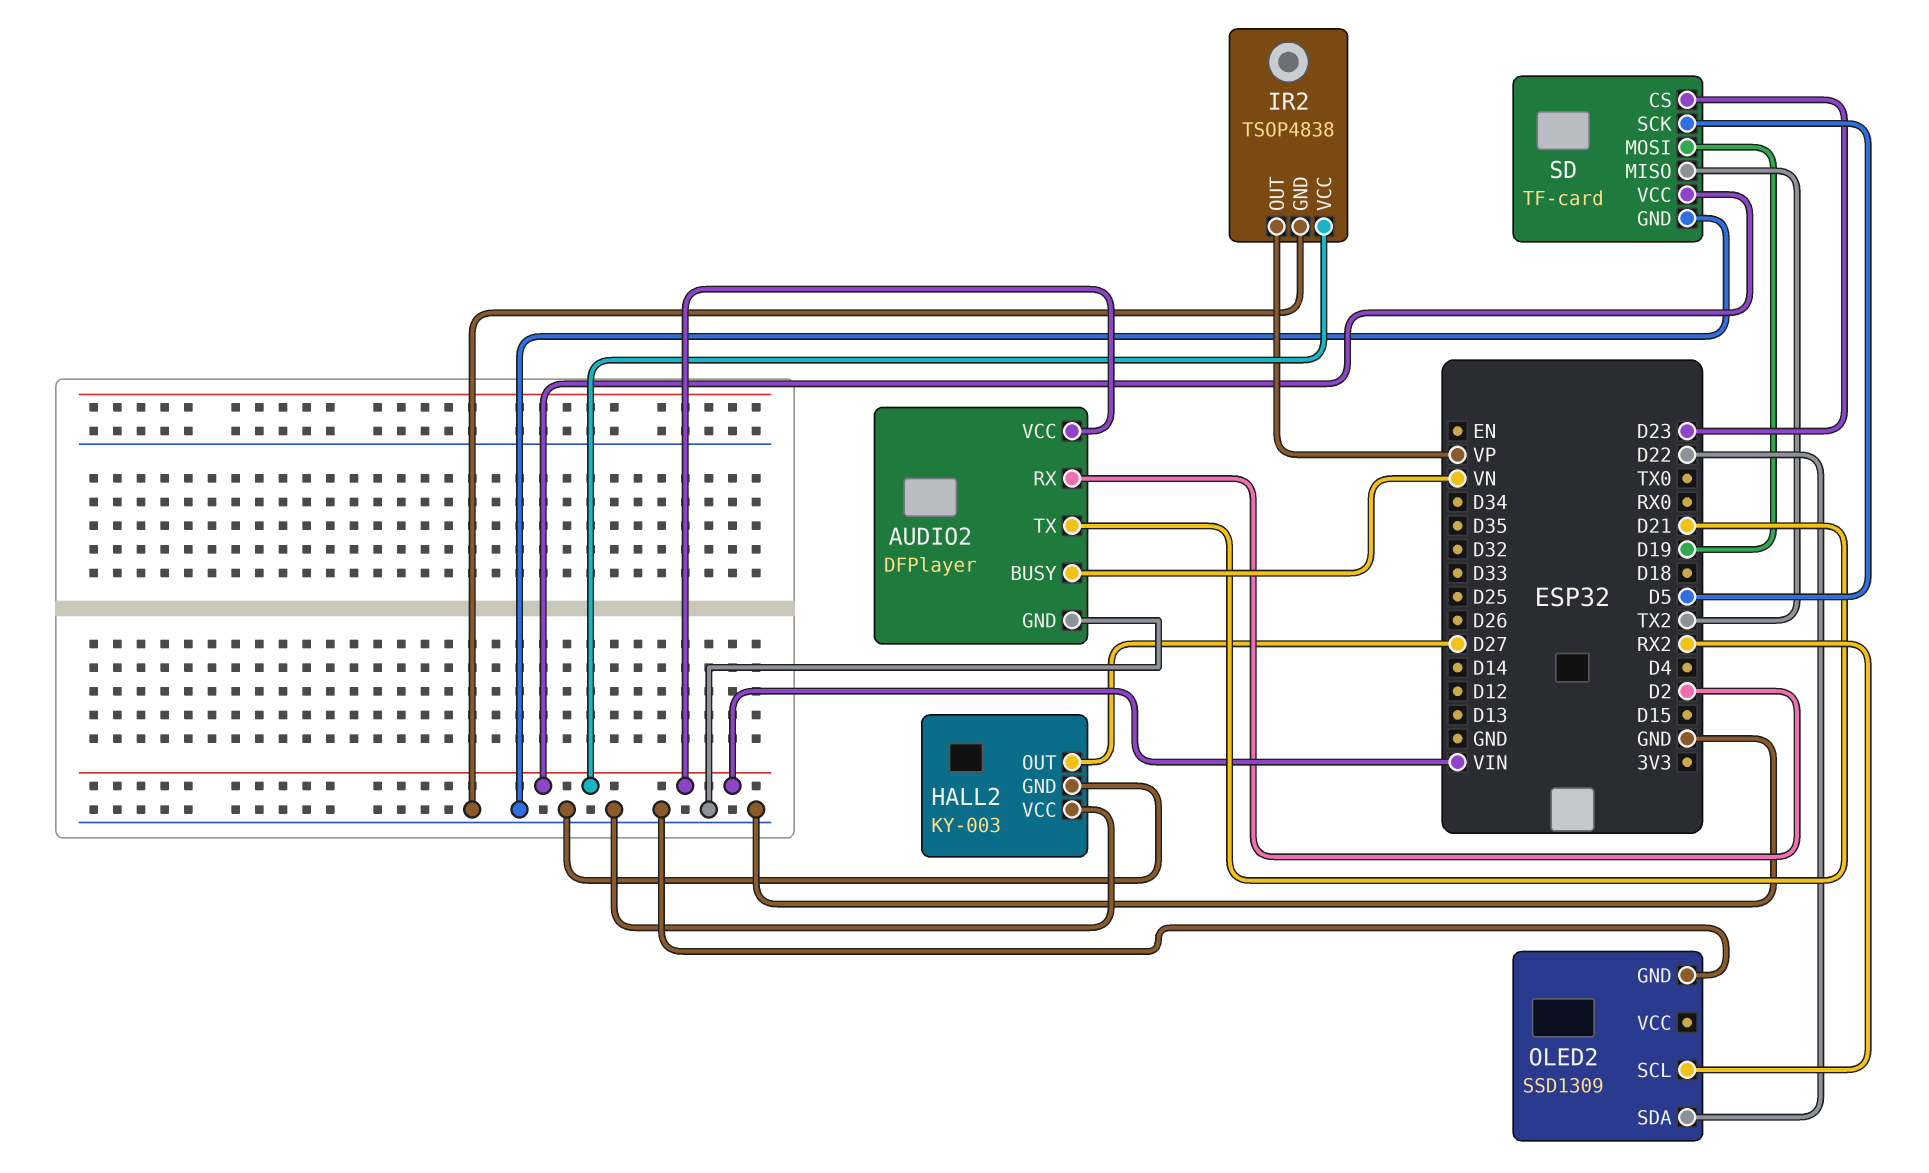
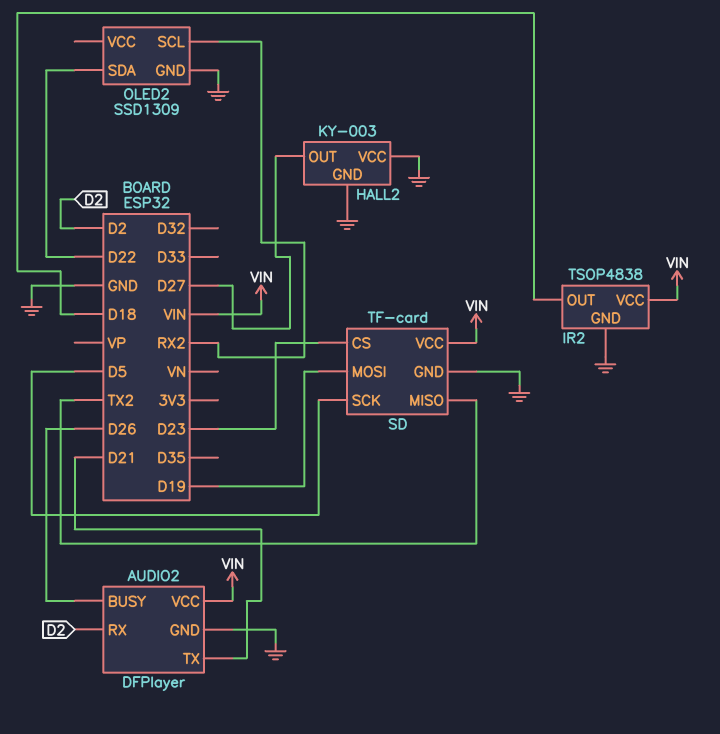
AUDIO2 pin BUSY: VN -> D26
IR2 pin OUT: VP -> D18

